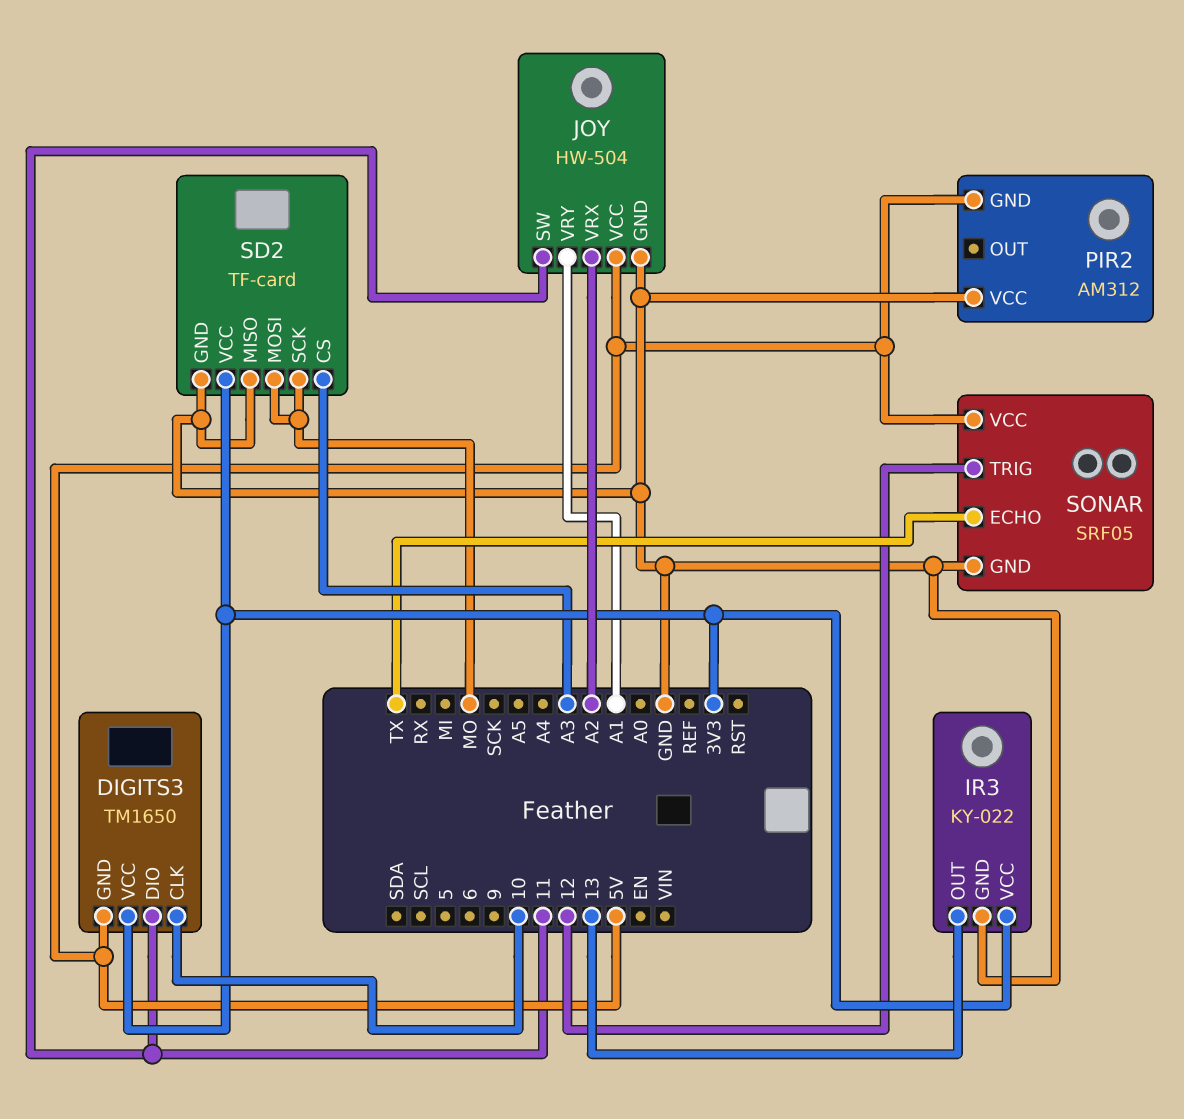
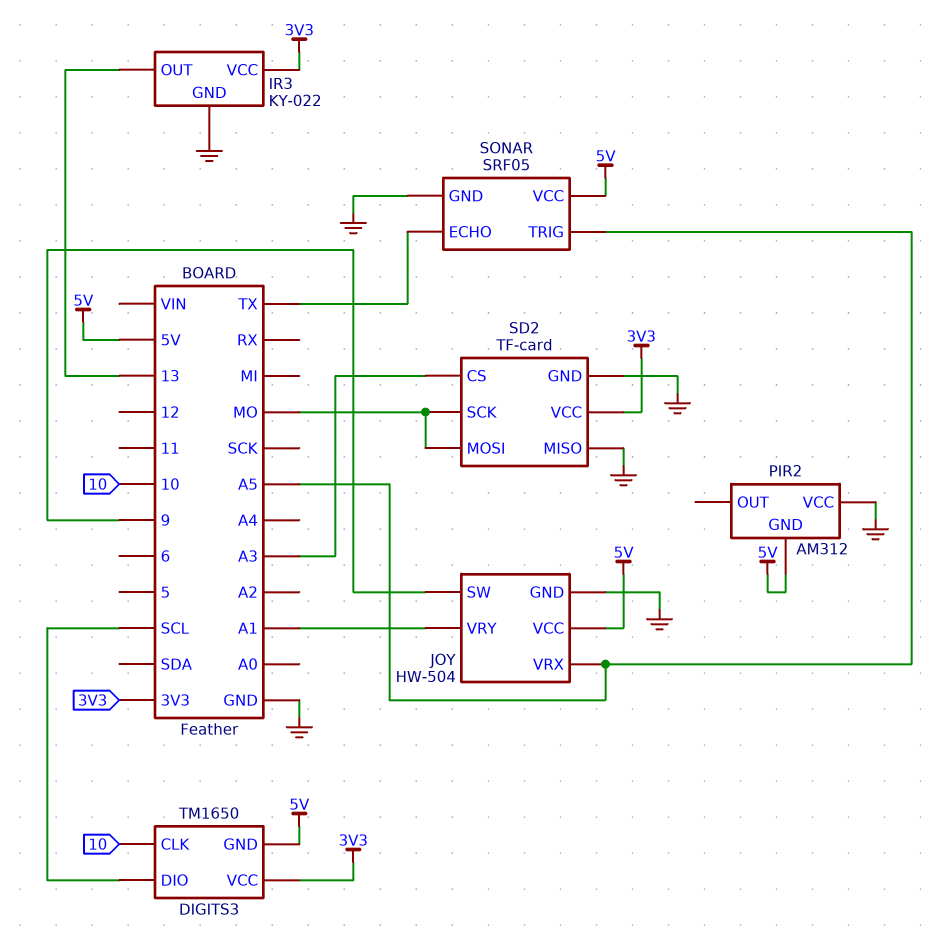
DIGITS3 pin DIO: 11 -> SCL
JOY pin SW: 11 -> 9
JOY pin VRX: A2 -> A5
SONAR pin TRIG: 12 -> A5

